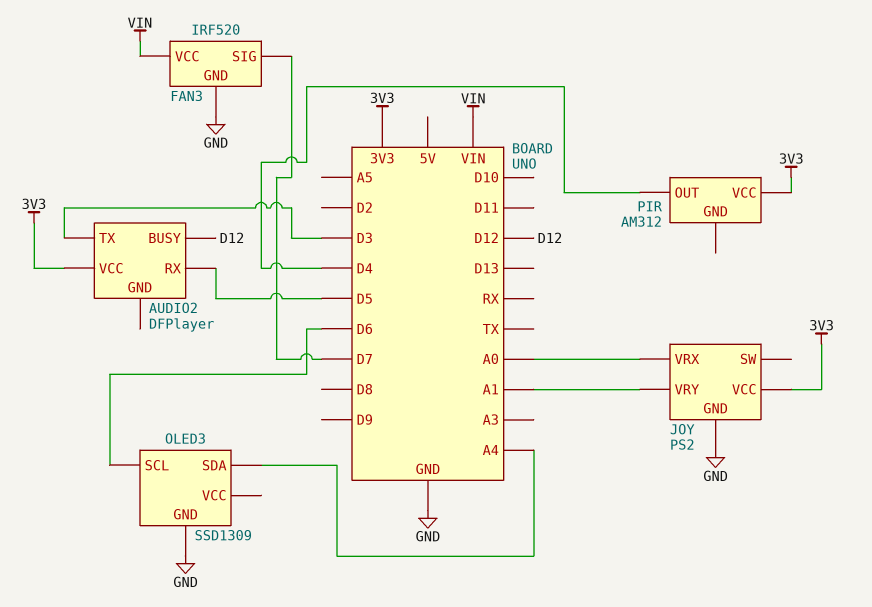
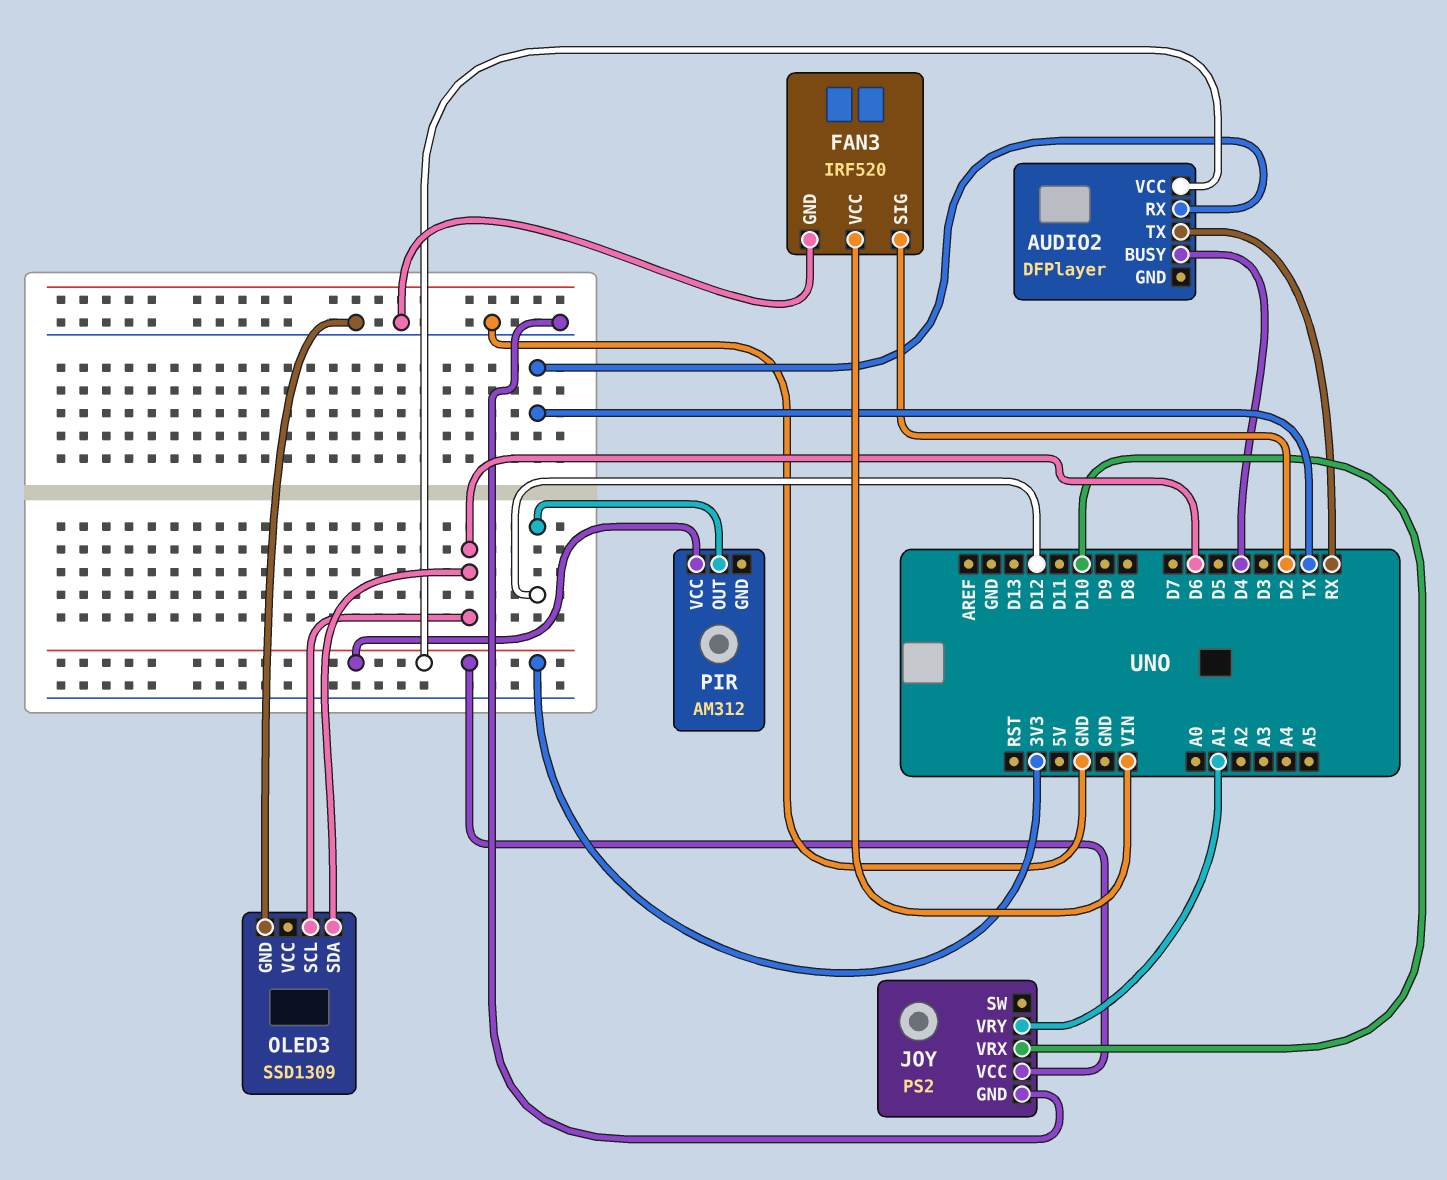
AUDIO2 pin BUSY: D12 -> D4
AUDIO2 pin RX: D5 -> TX
AUDIO2 pin TX: D3 -> RX
FAN3 pin SIG: D7 -> D2
JOY pin VRX: A0 -> D10
OLED3 pin SDA: A4 -> D6
PIR pin OUT: D4 -> D12

